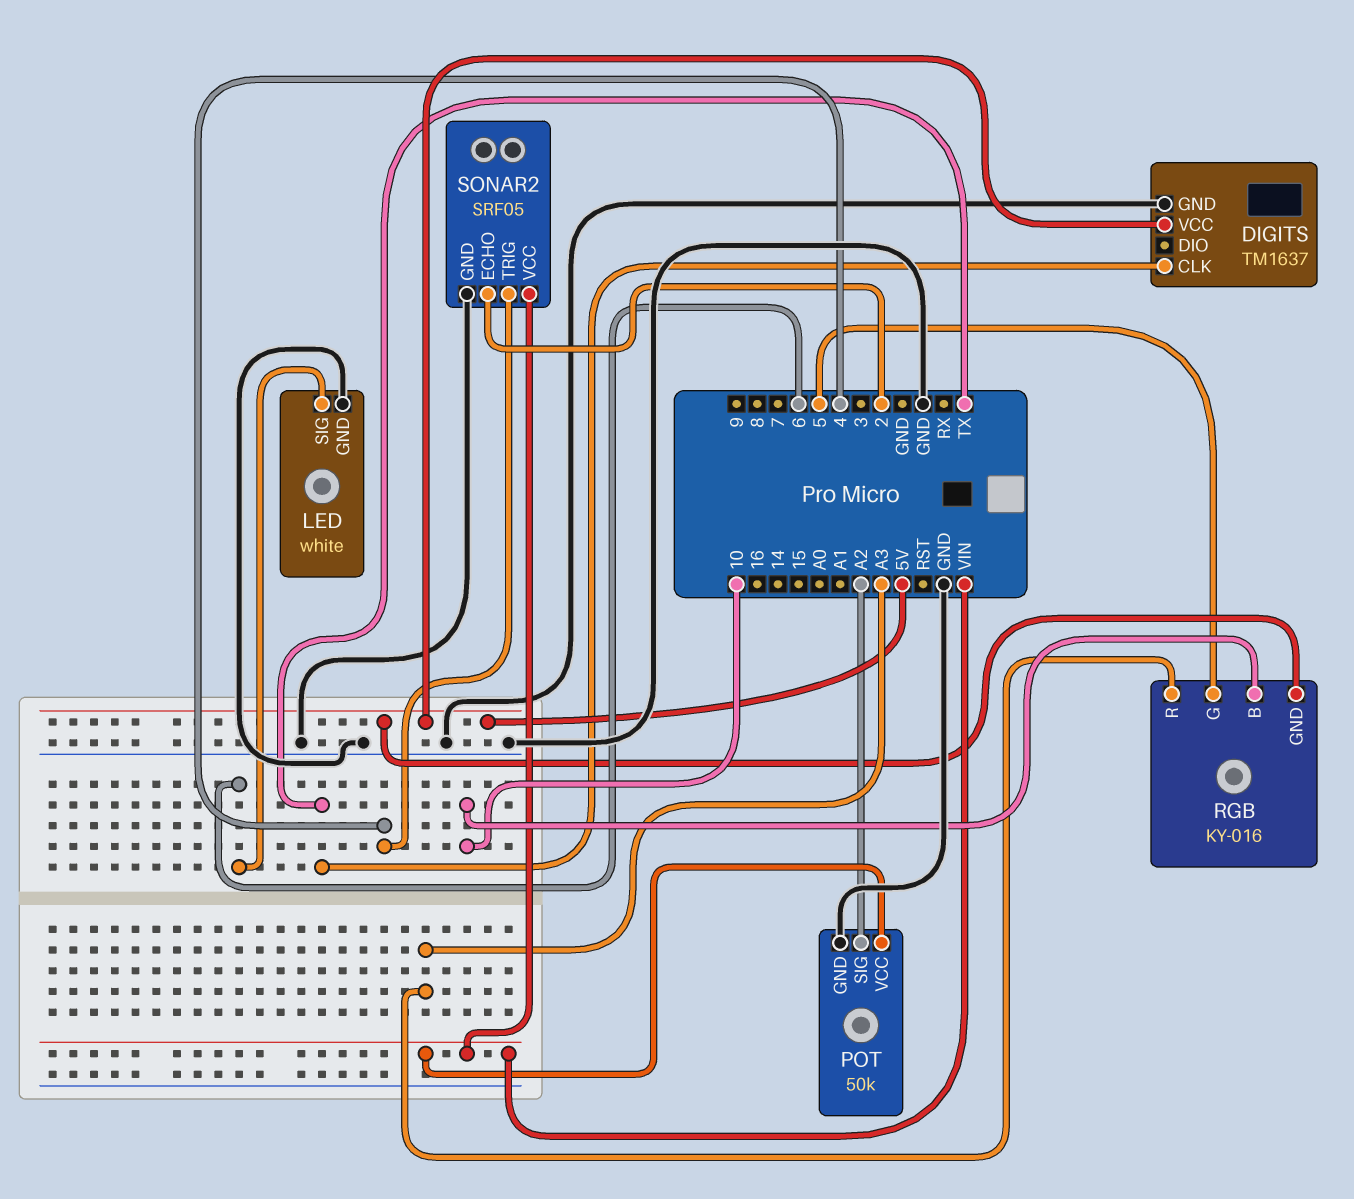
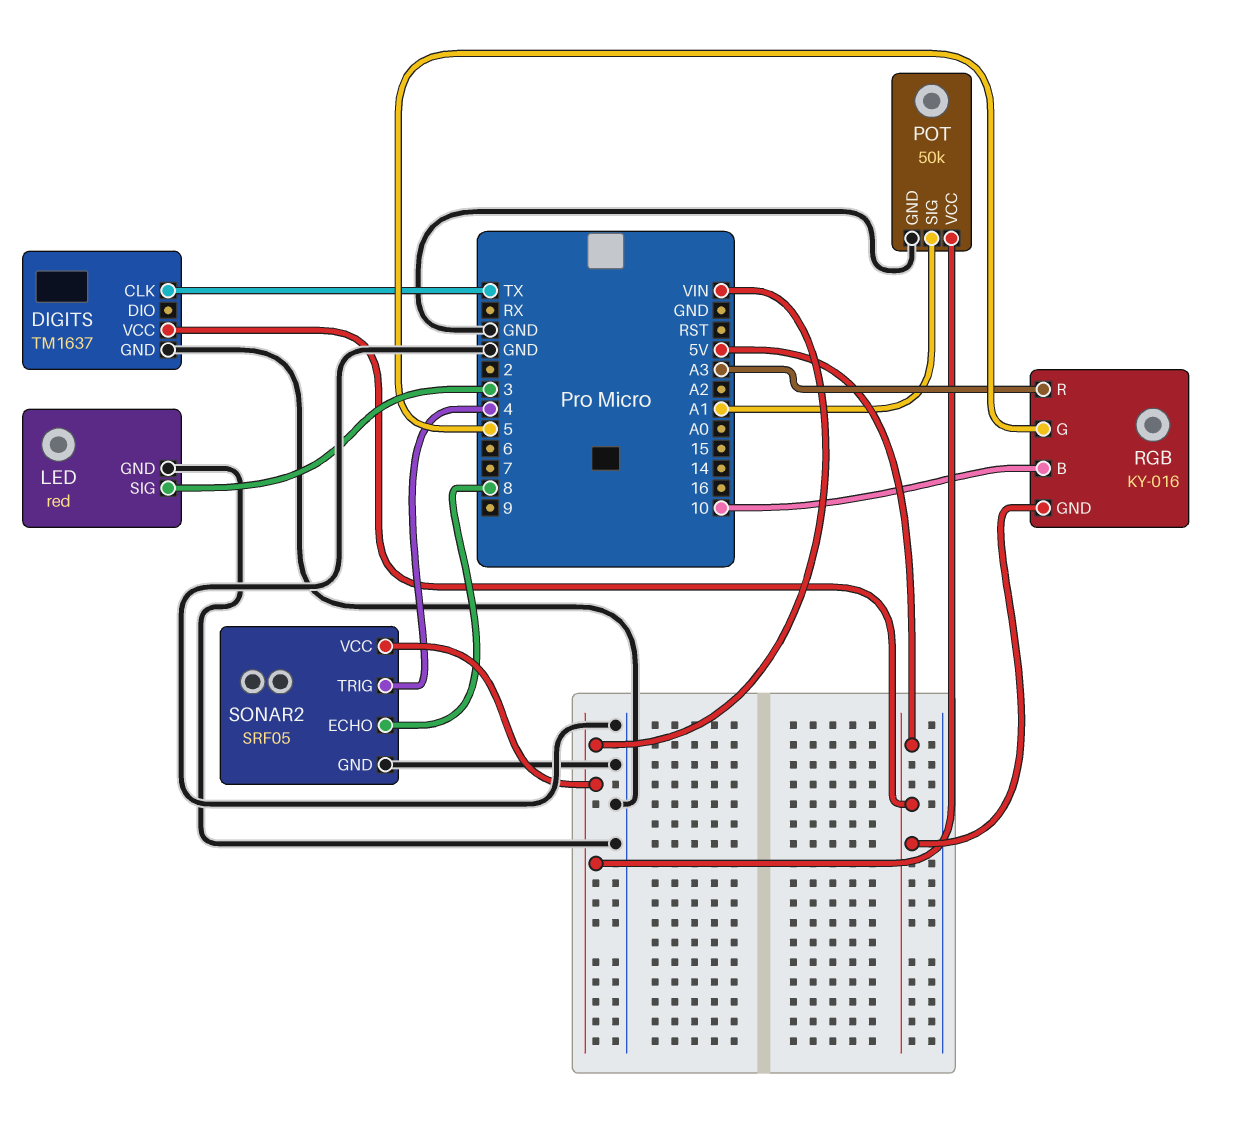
LED: white -> red
LED pin SIG: 6 -> 3
POT pin SIG: A2 -> A1
SONAR2 pin ECHO: 2 -> 8

